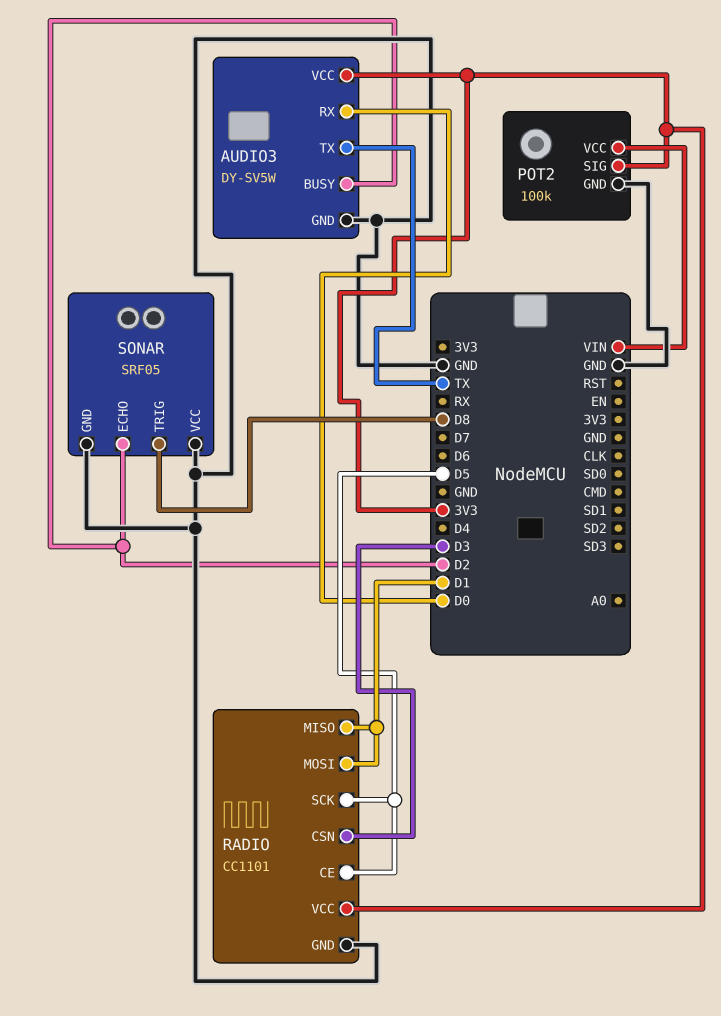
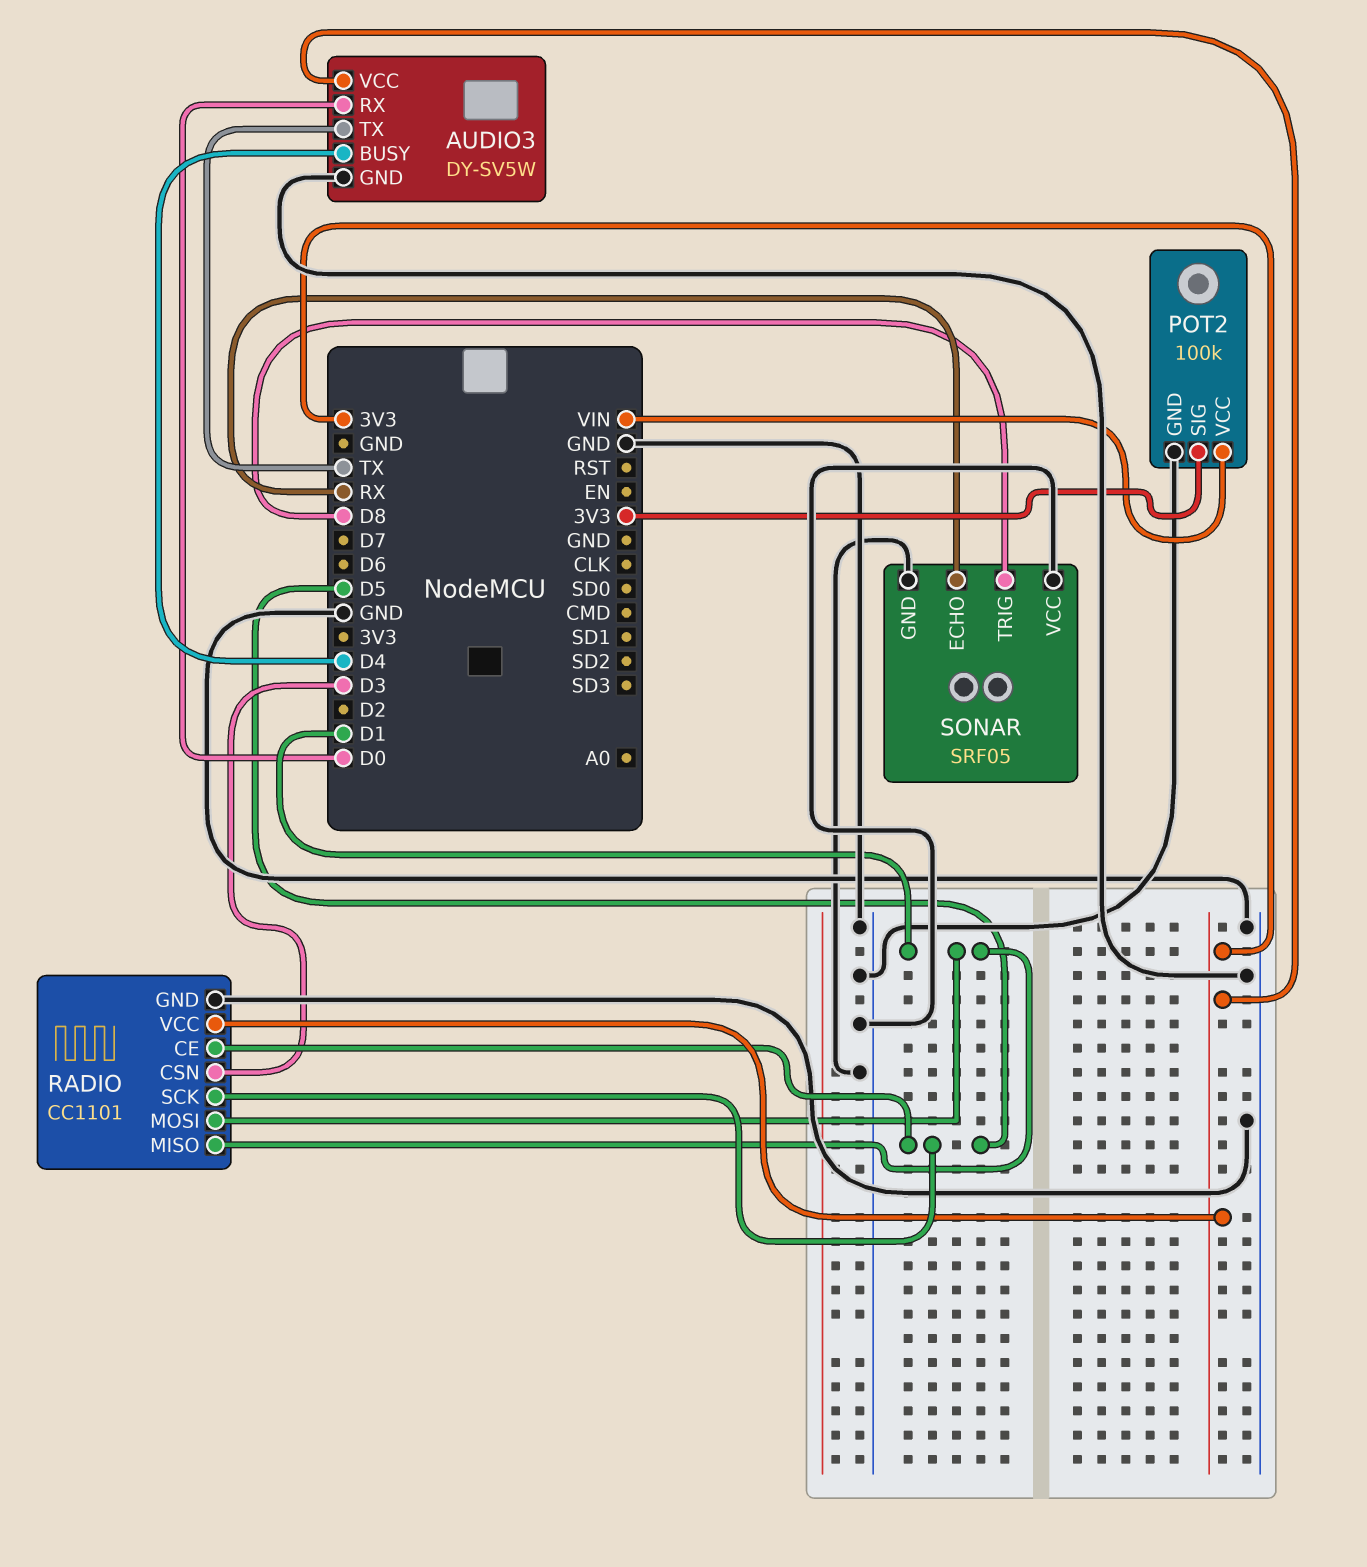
AUDIO3 pin BUSY: D2 -> D4
SONAR pin ECHO: D2 -> RX

